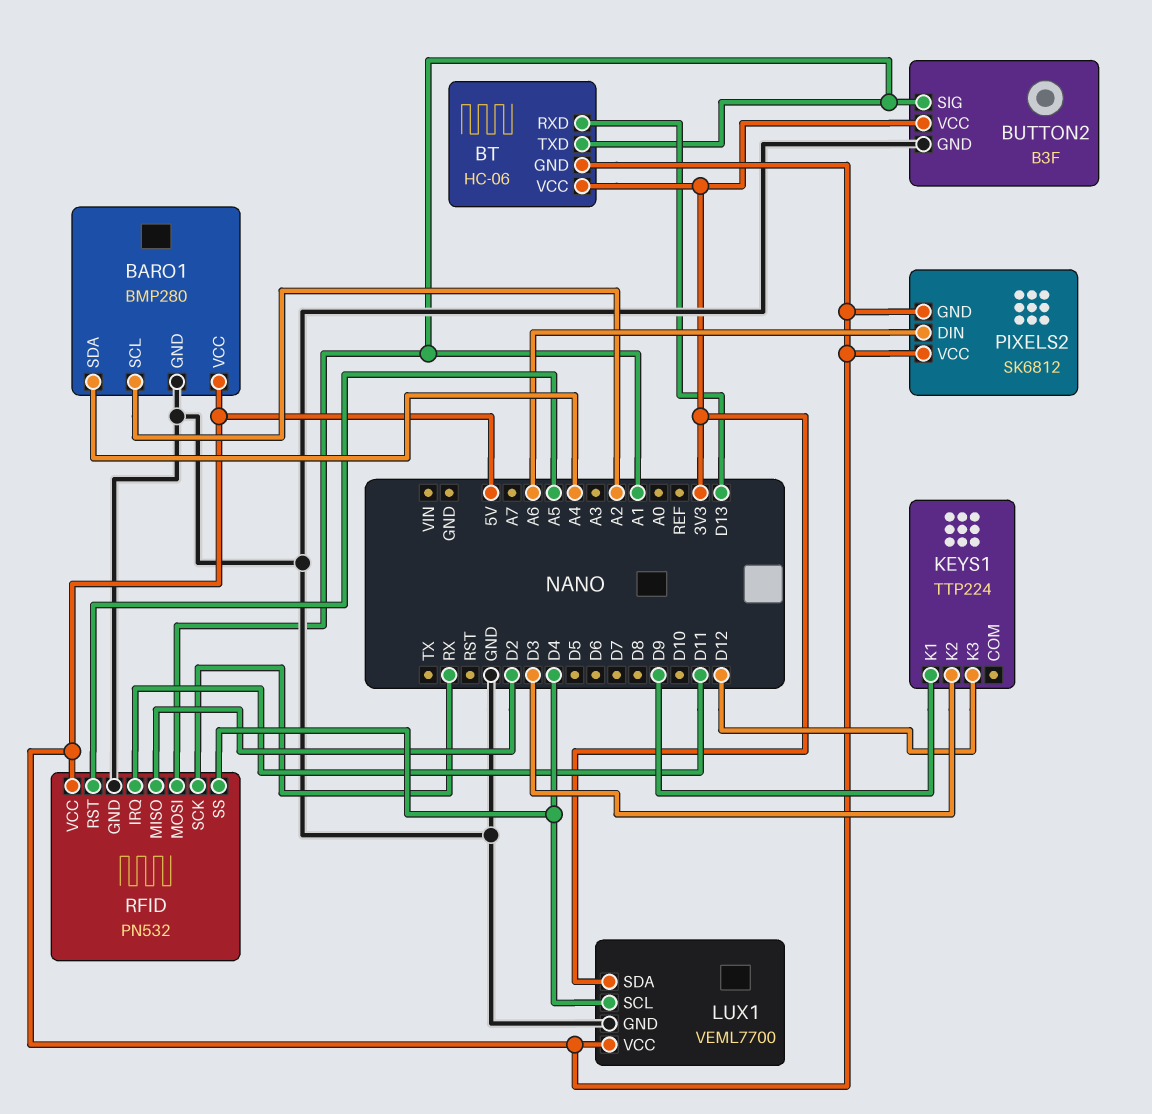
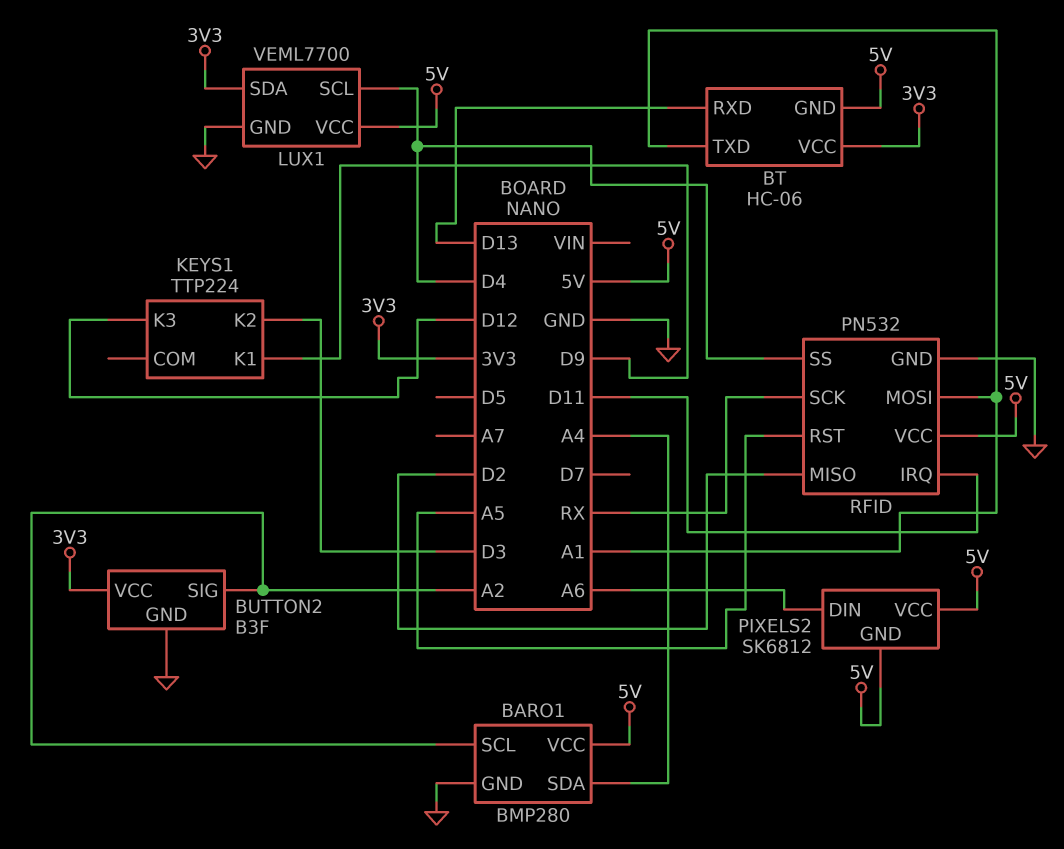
BUTTON2 pin SIG: A1 -> A2

